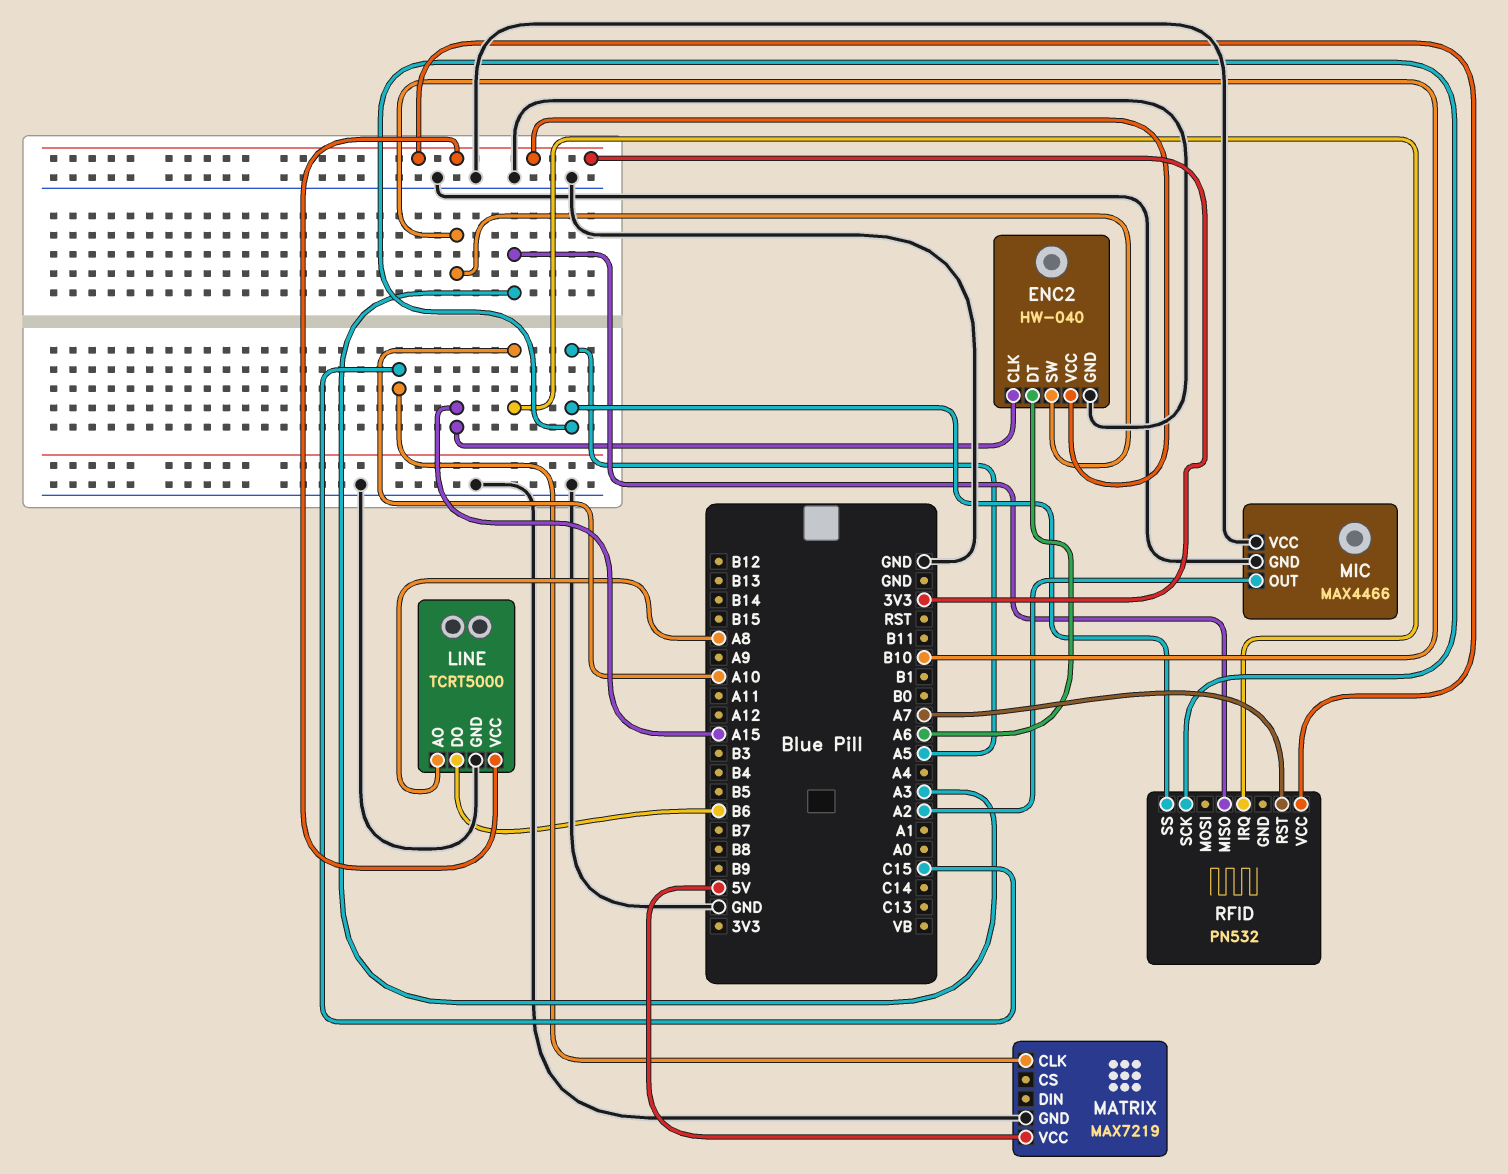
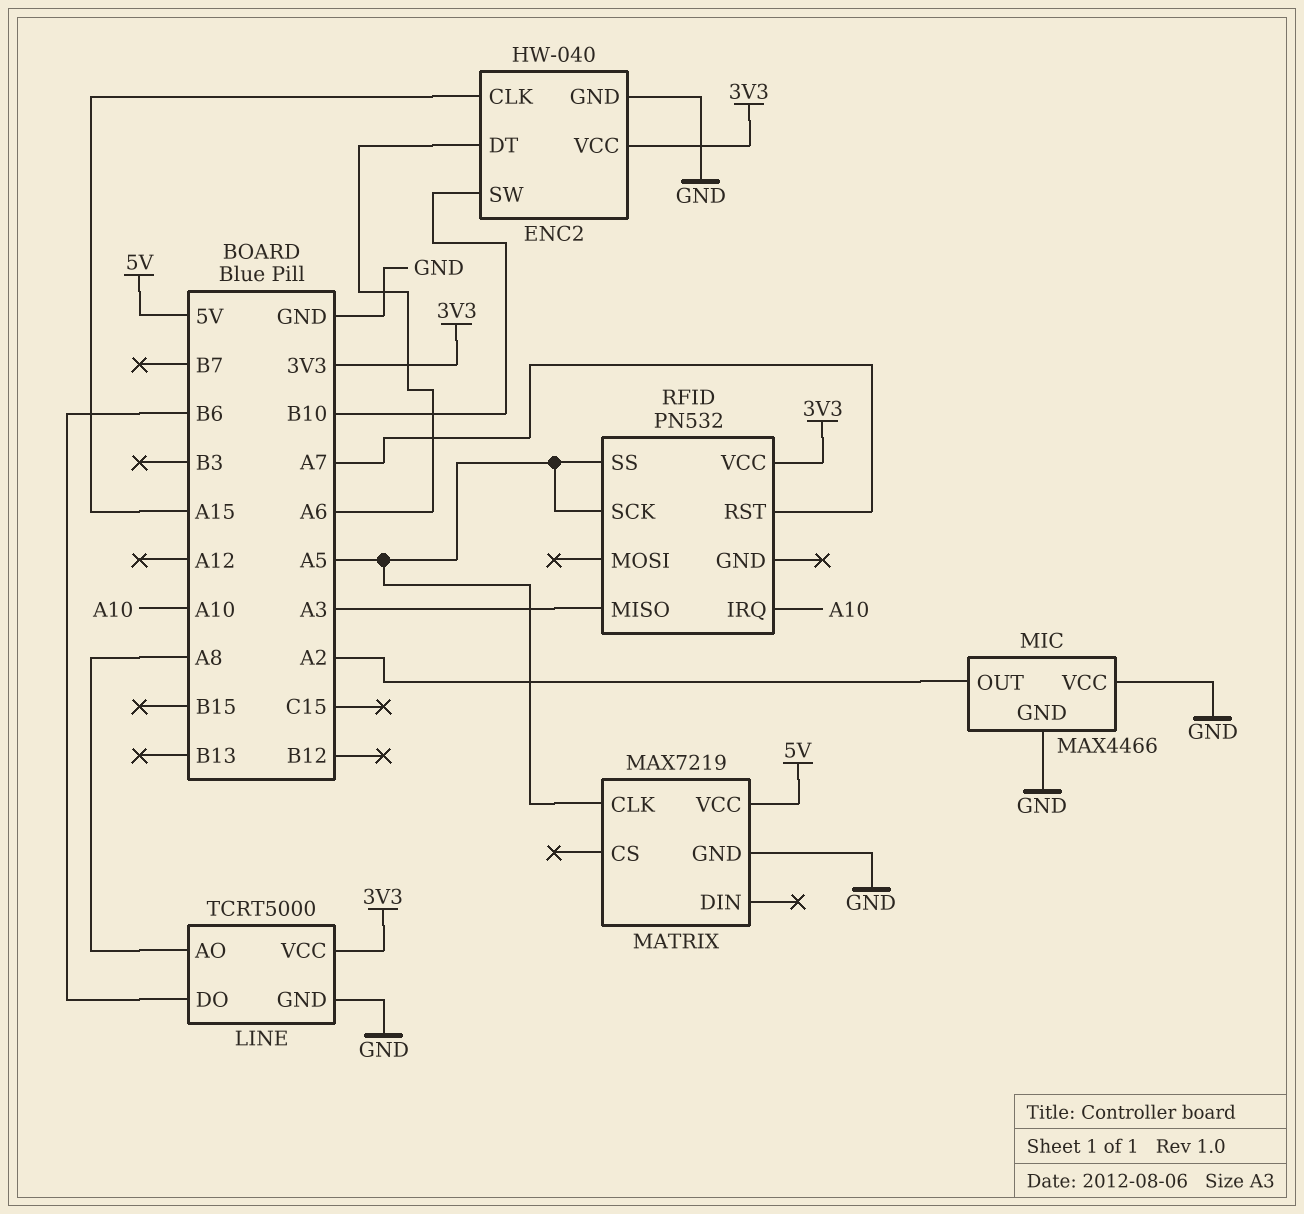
MATRIX pin CLK: C15 -> A5

